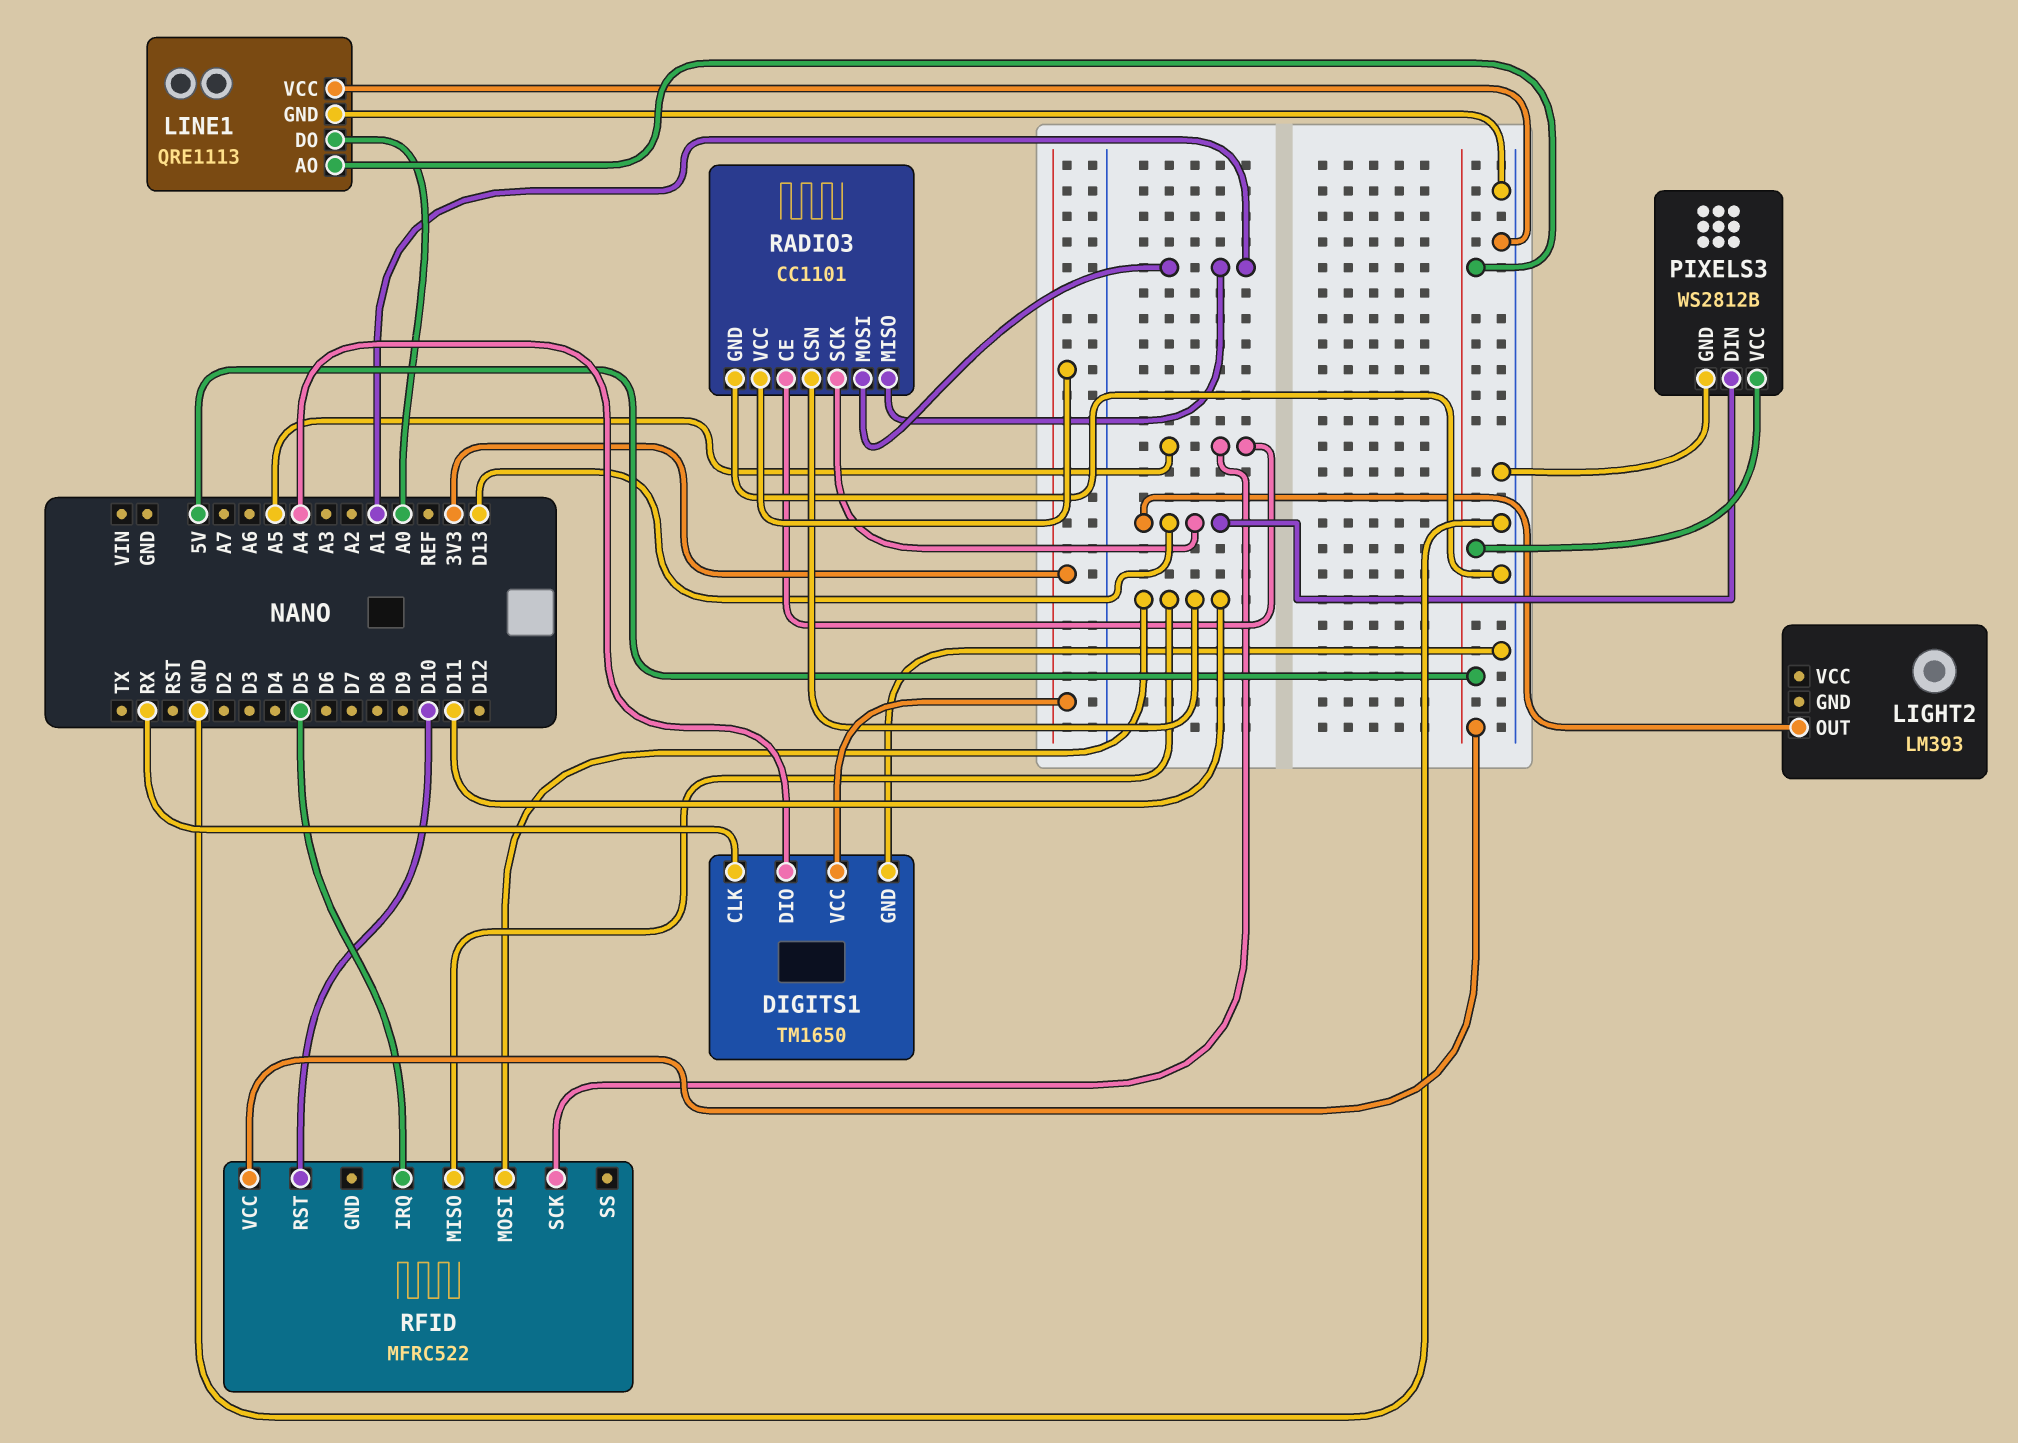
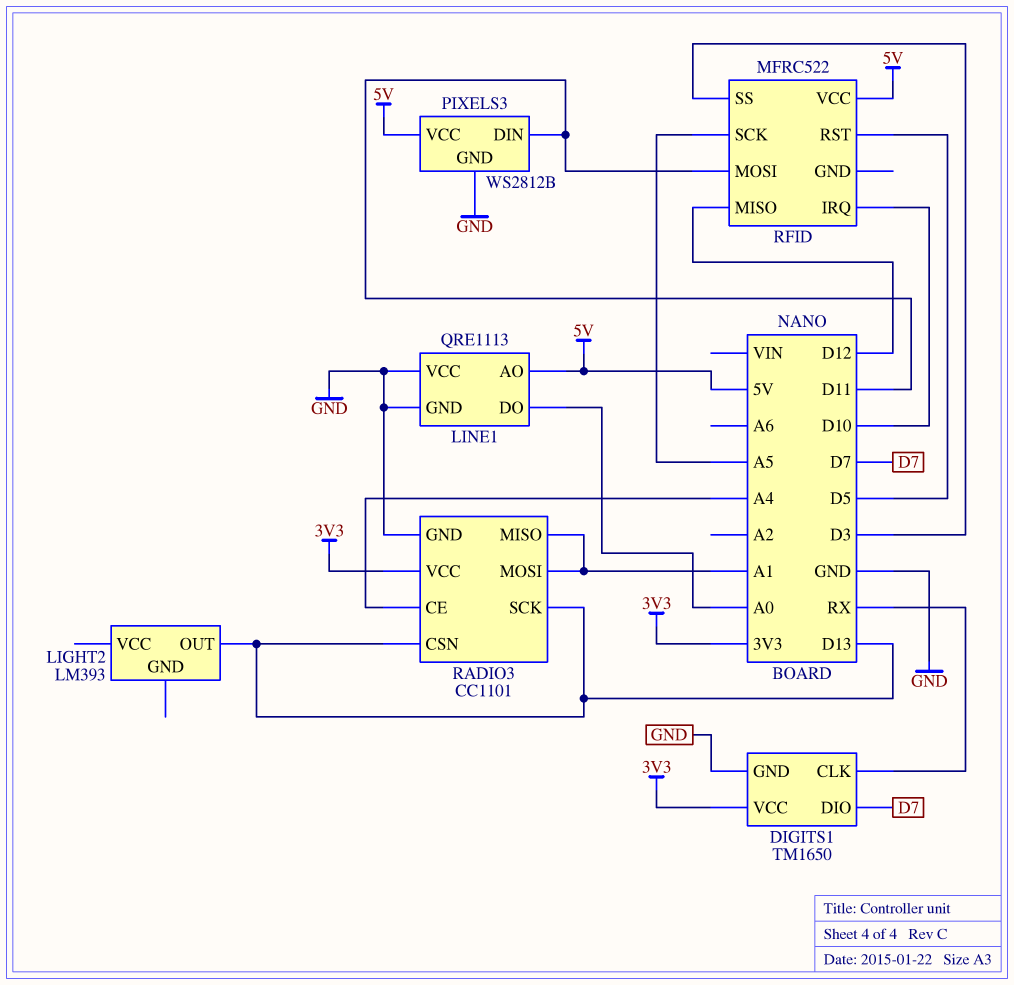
DIGITS1 pin DIO: A4 -> D7
PIXELS3 pin DIN: D13 -> D11
RADIO3 pin CE: A5 -> A4
RADIO3 pin CSN: D11 -> D13
RFID pin IRQ: D5 -> D10
RFID pin MISO: D11 -> D12
RFID pin RST: D10 -> D5
RFID pin SS: none -> D3

